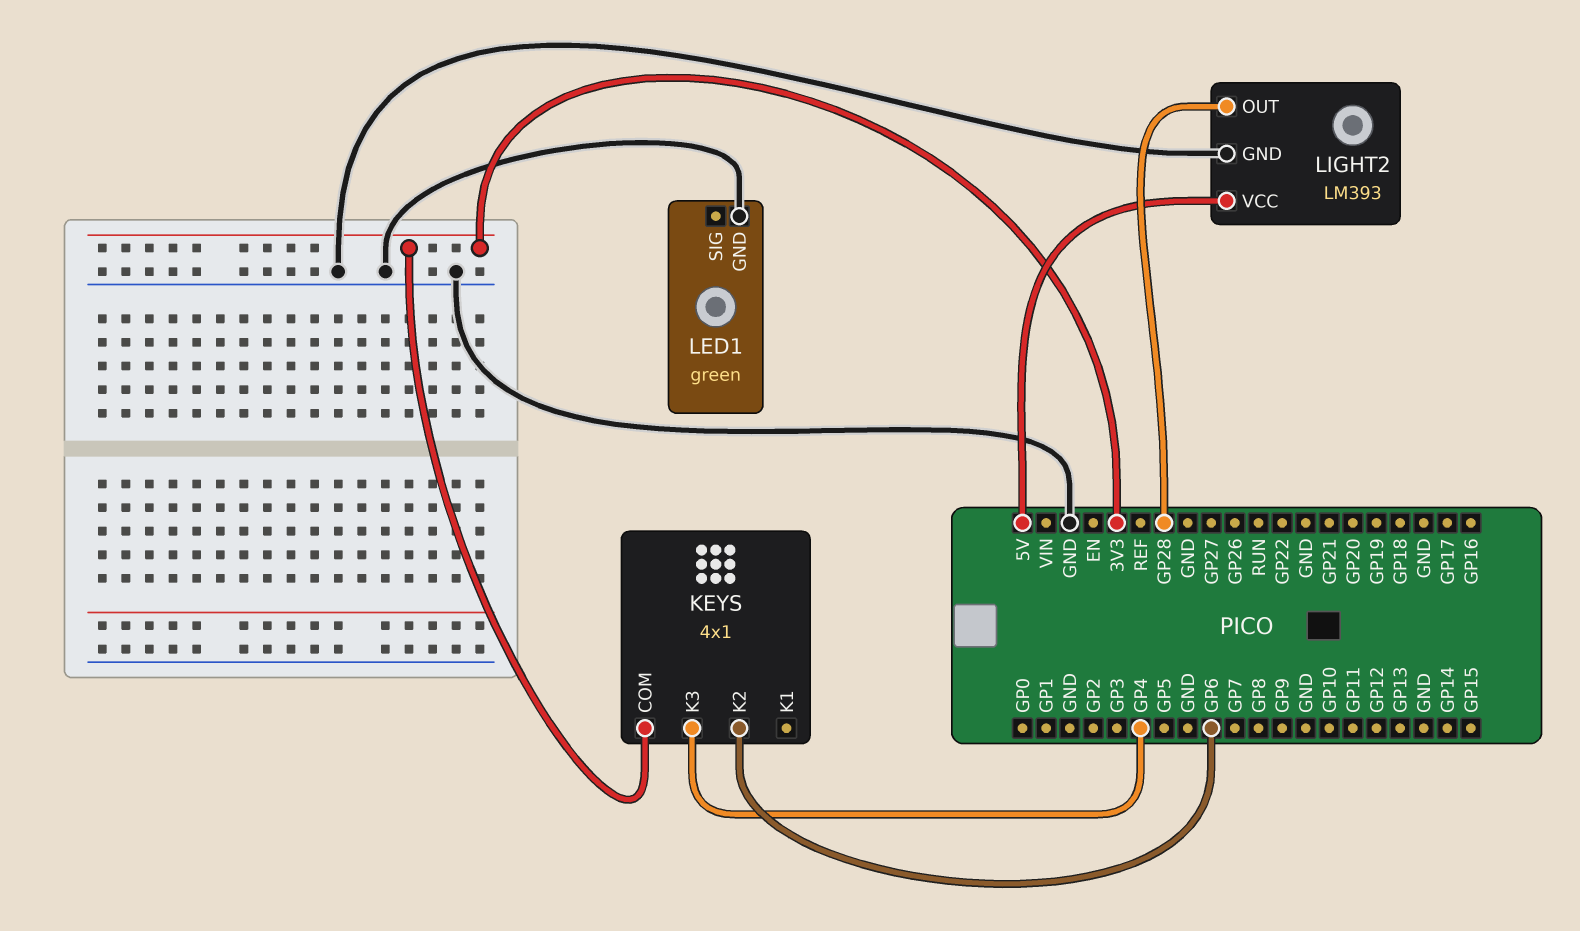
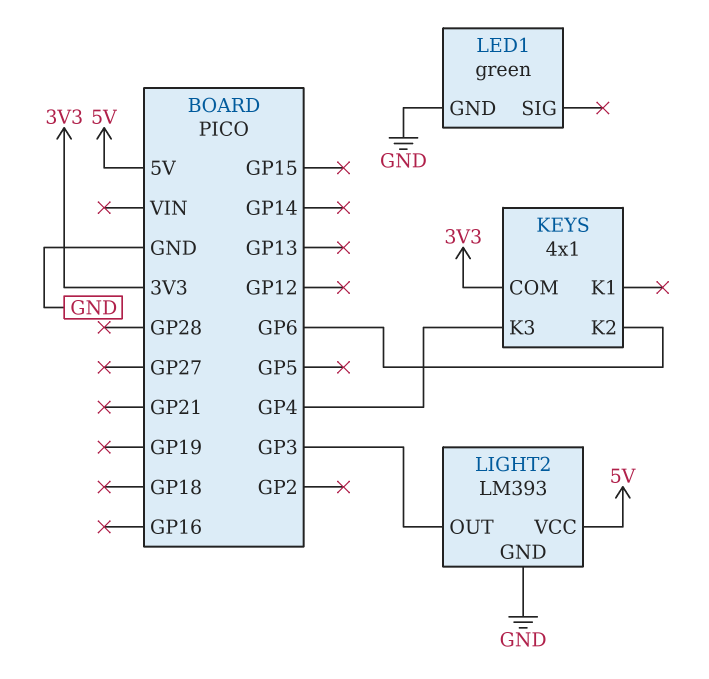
LIGHT2 pin OUT: GP28 -> GP3

